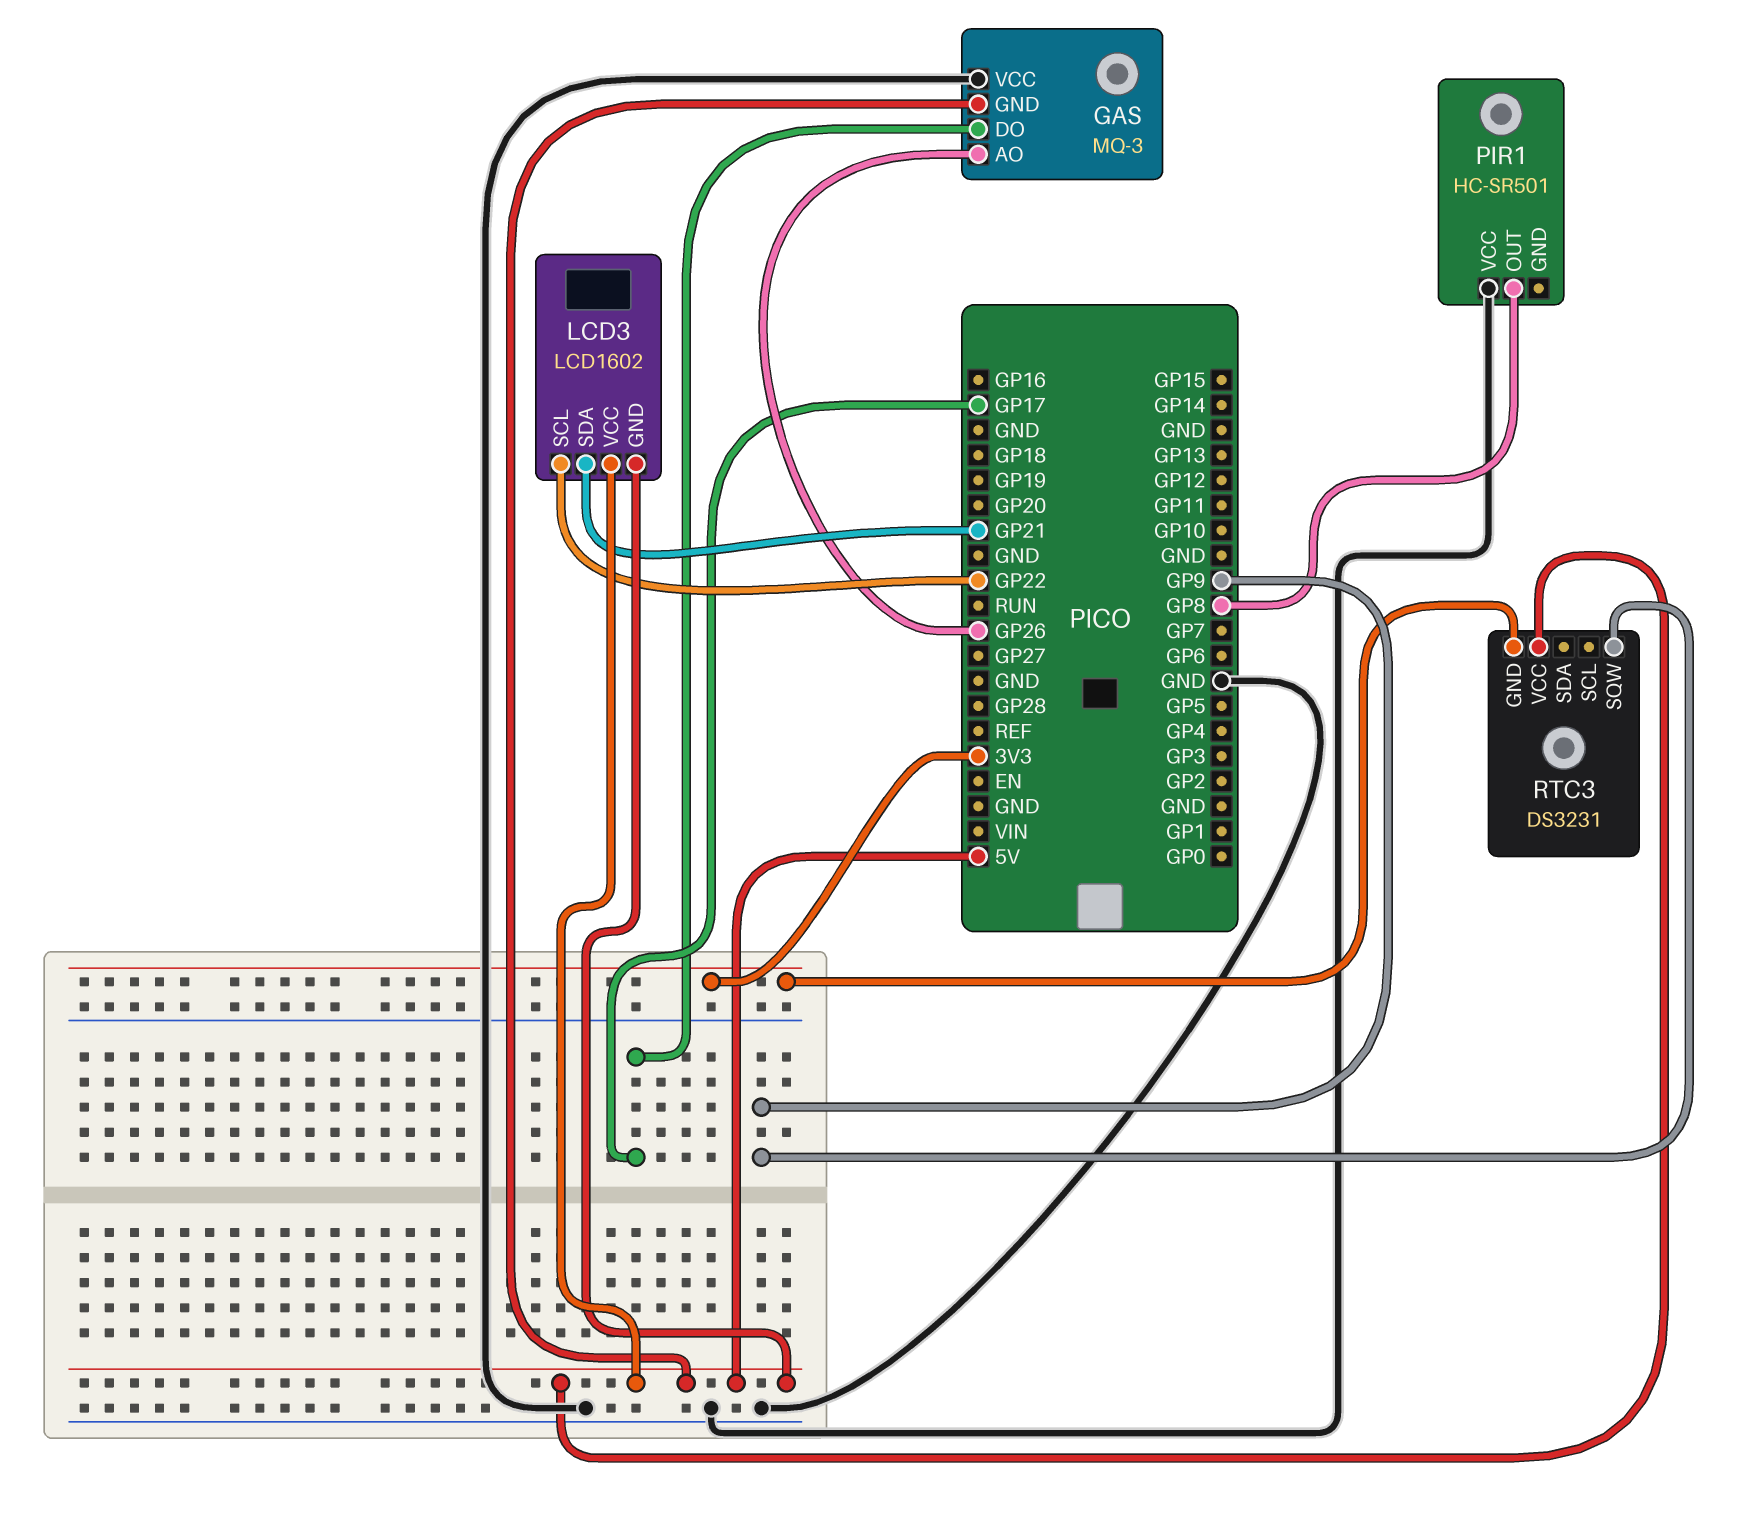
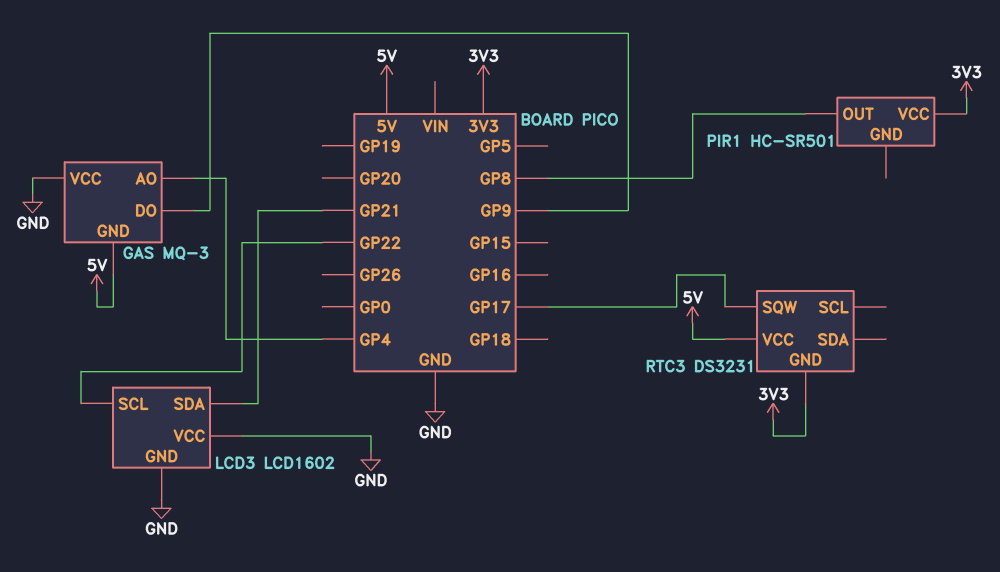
GAS pin AO: GP26 -> GP4
GAS pin DO: GP17 -> GP9
LCD3 pin GND: 5V -> GND
LCD3 pin VCC: 5V -> GND
PIR1 pin VCC: GND -> 3V3
RTC3 pin SQW: GP9 -> GP17

